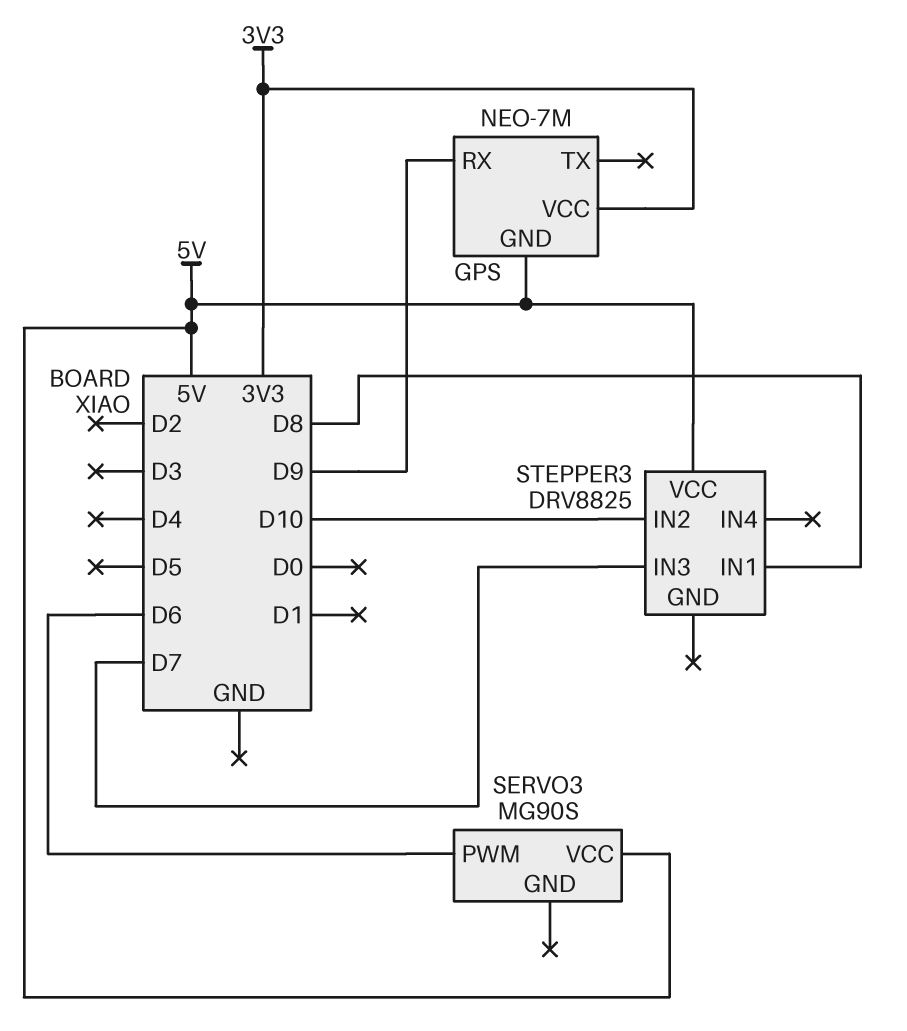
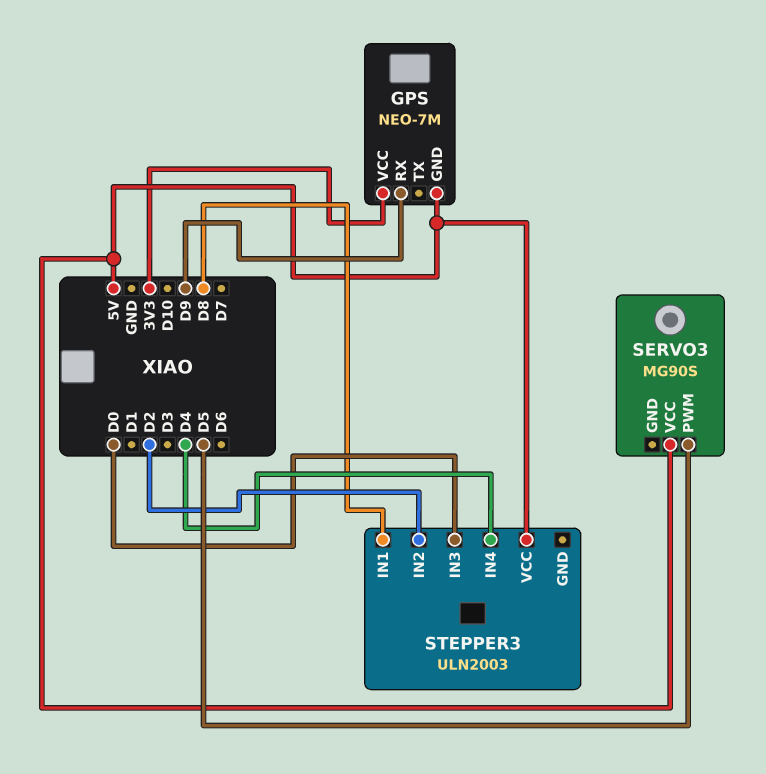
SERVO3 pin PWM: D6 -> D5
STEPPER3: DRV8825 -> ULN2003
STEPPER3 pin IN2: D10 -> D2
STEPPER3 pin IN3: D7 -> D0
STEPPER3 pin IN4: none -> D4

